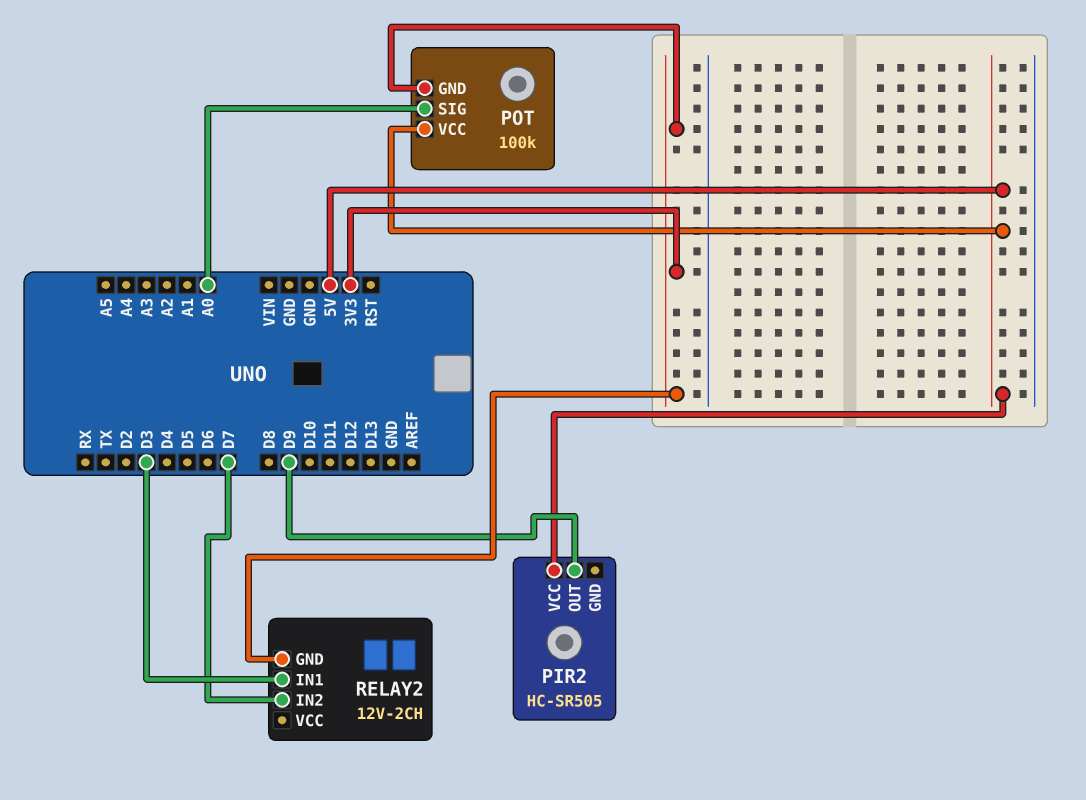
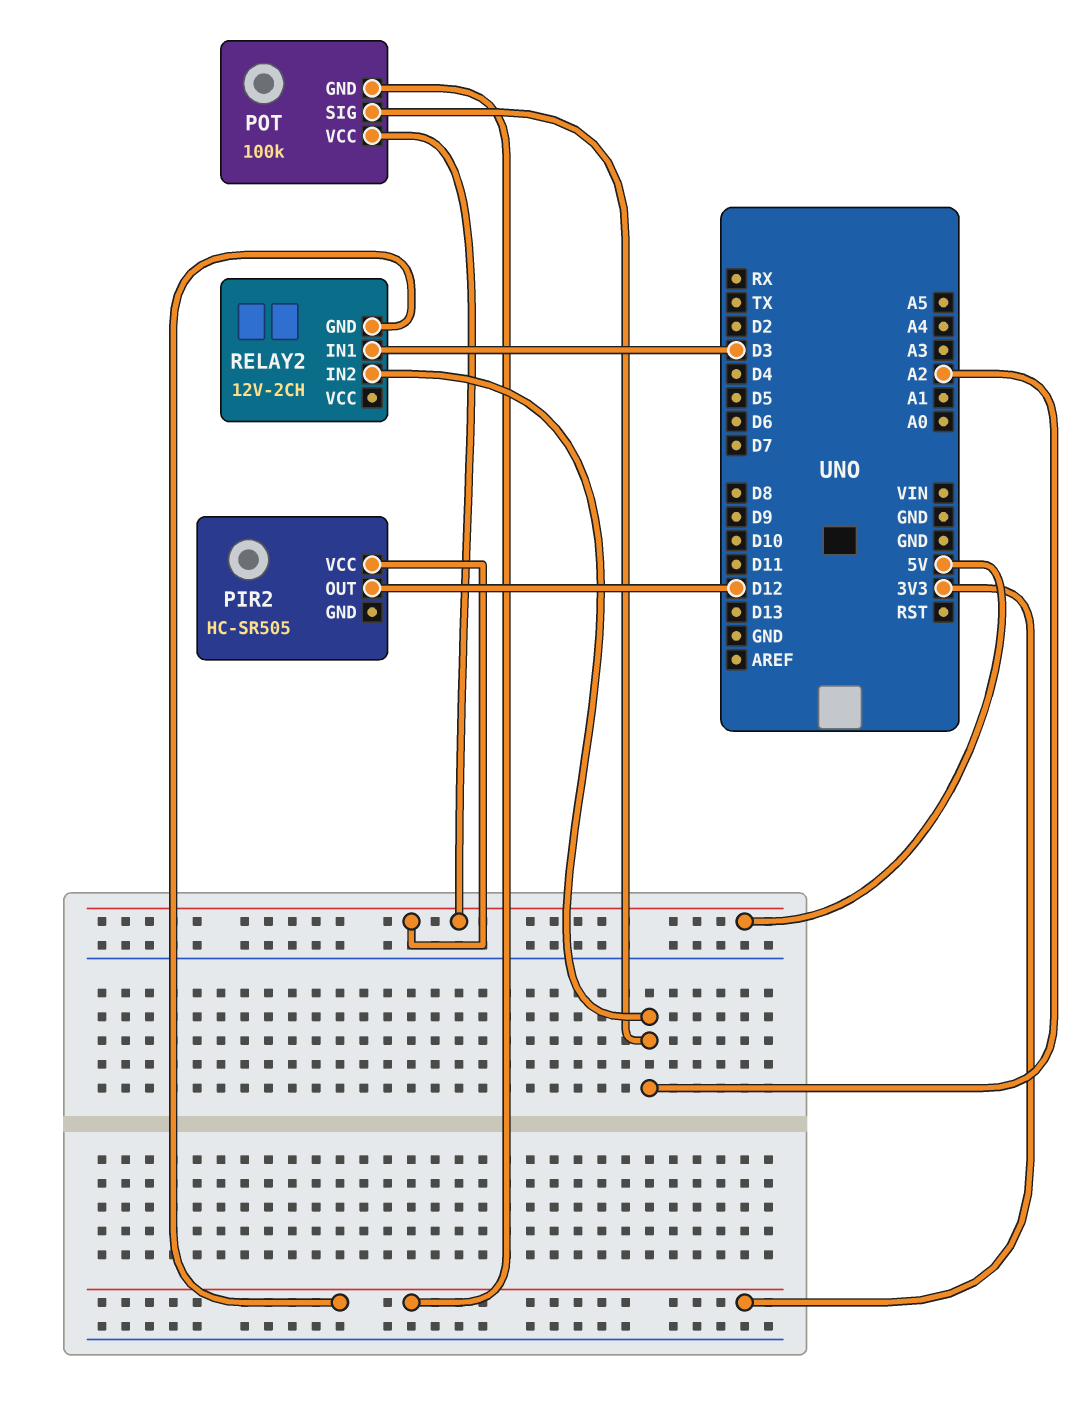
PIR2 pin OUT: D9 -> D12
POT pin SIG: A0 -> A2
RELAY2 pin IN2: D7 -> A2

